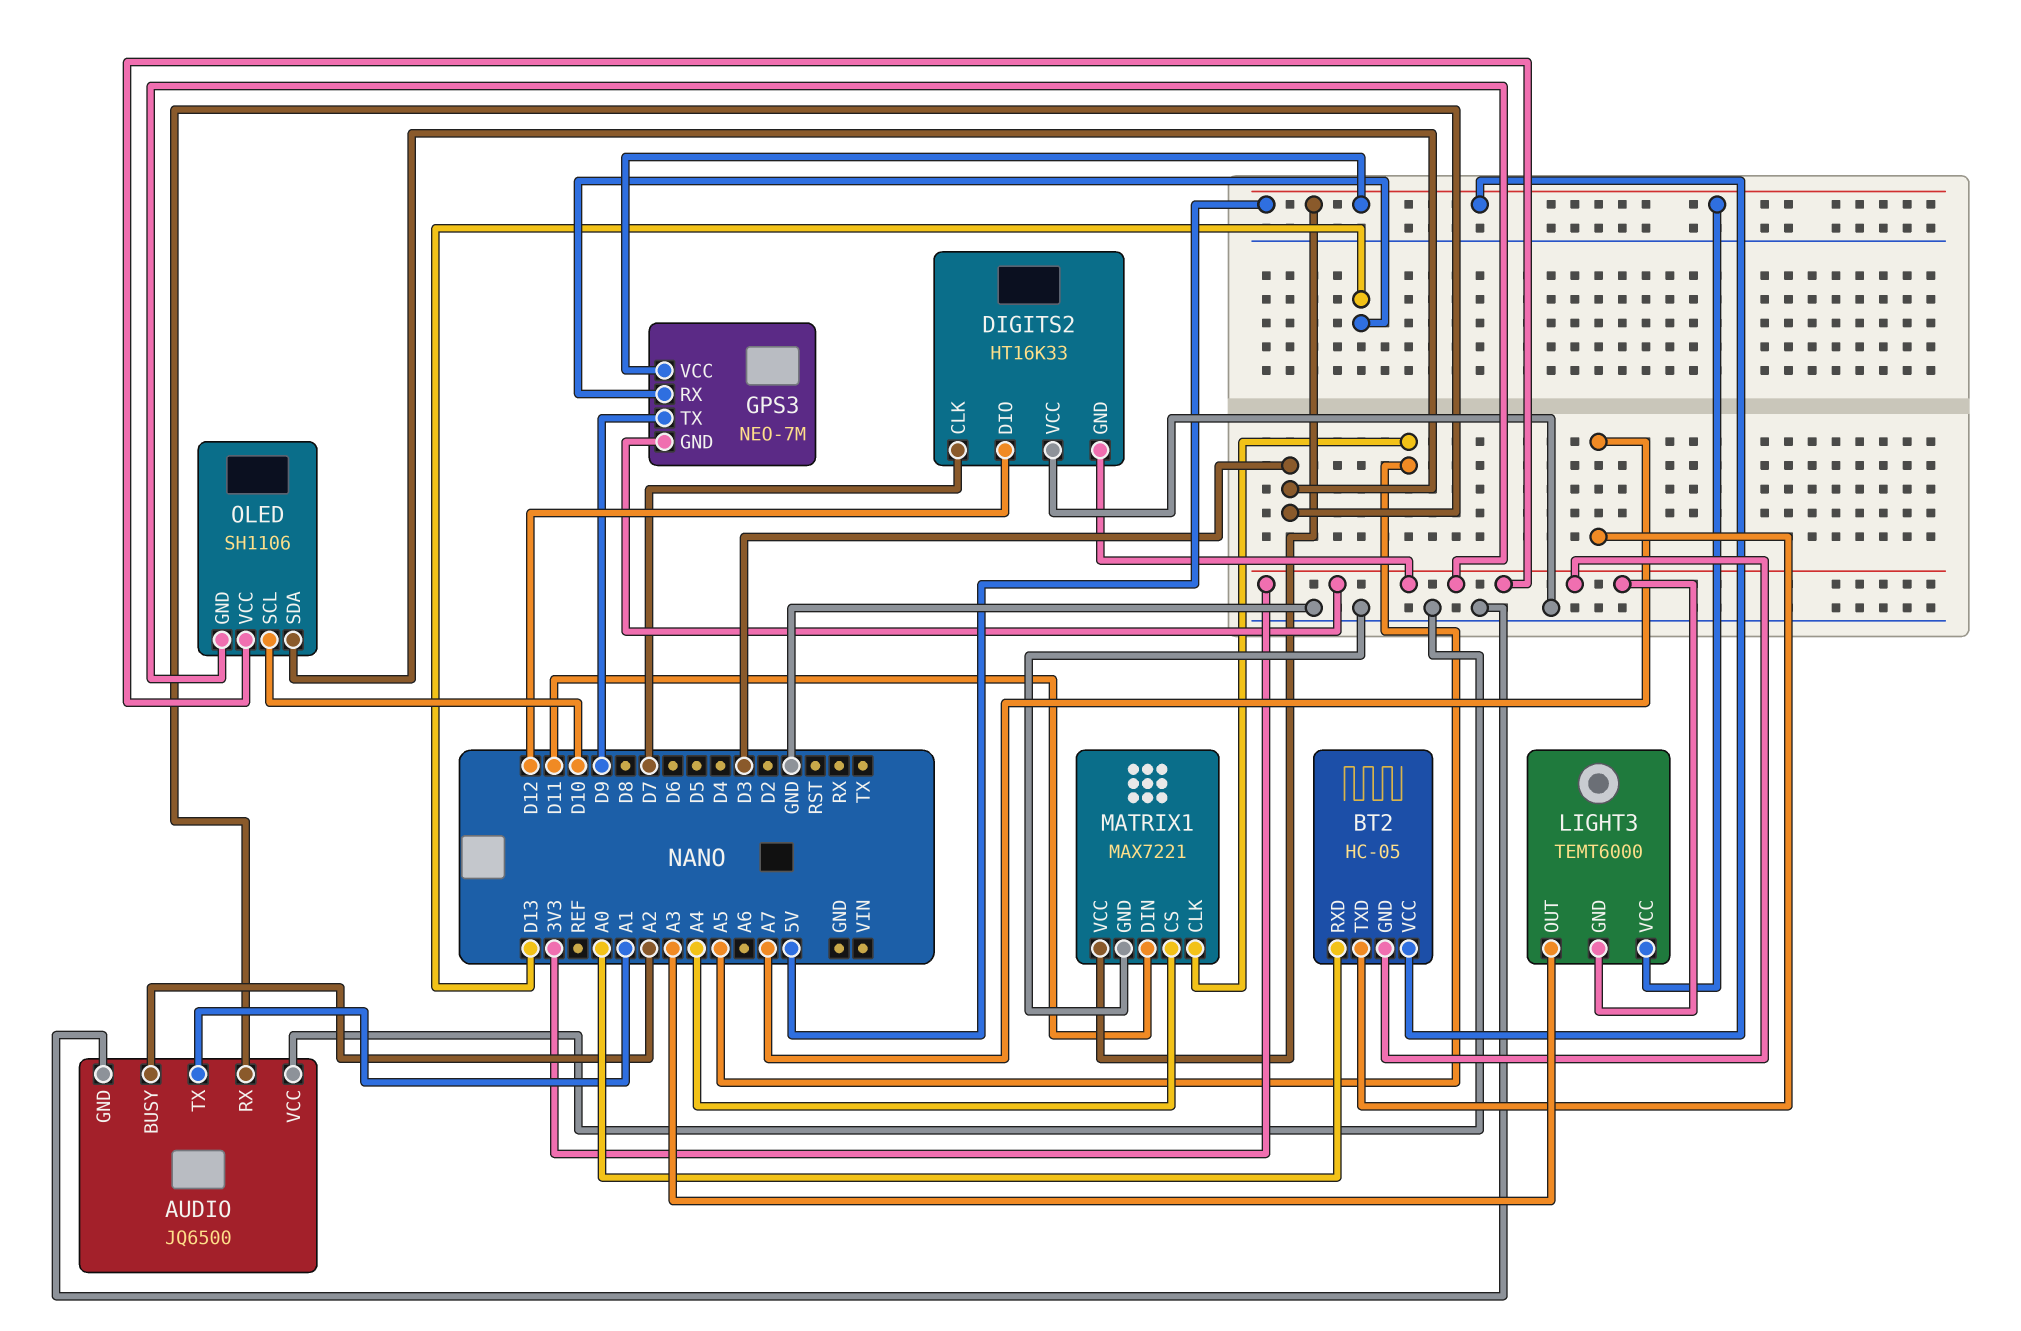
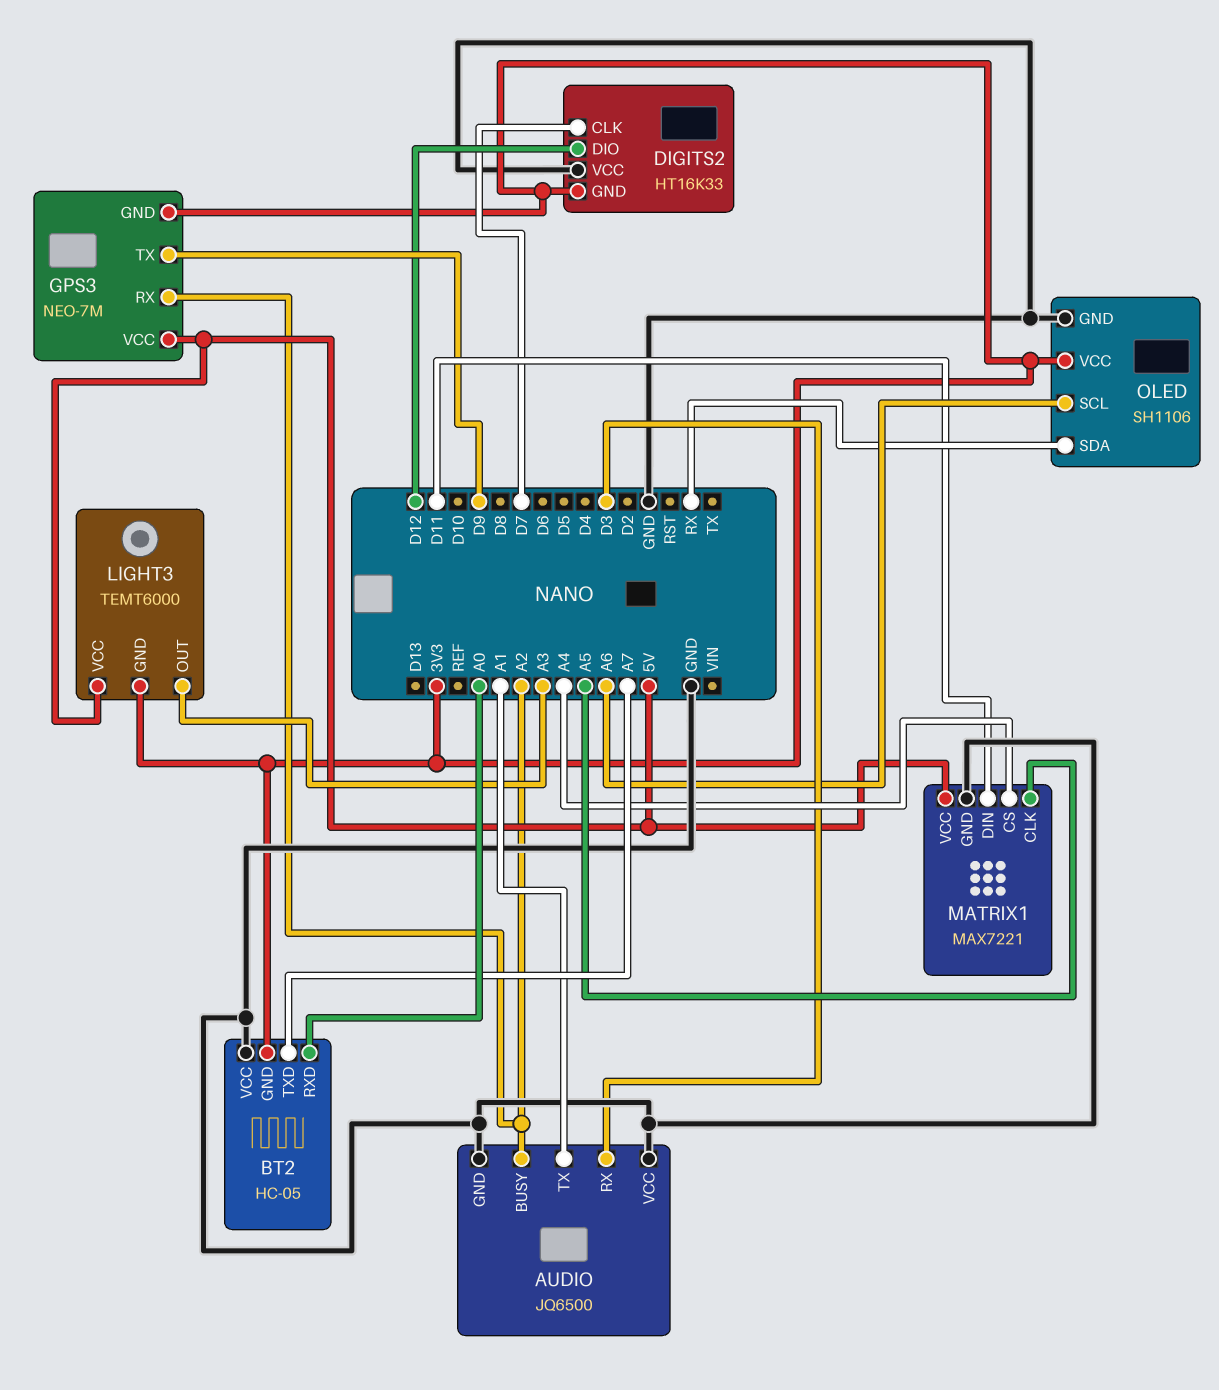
BT2 pin VCC: 5V -> GND
GPS3 pin RX: D13 -> A2
OLED pin GND: 3V3 -> GND
OLED pin SCL: D10 -> A6
OLED pin SDA: D3 -> RX

